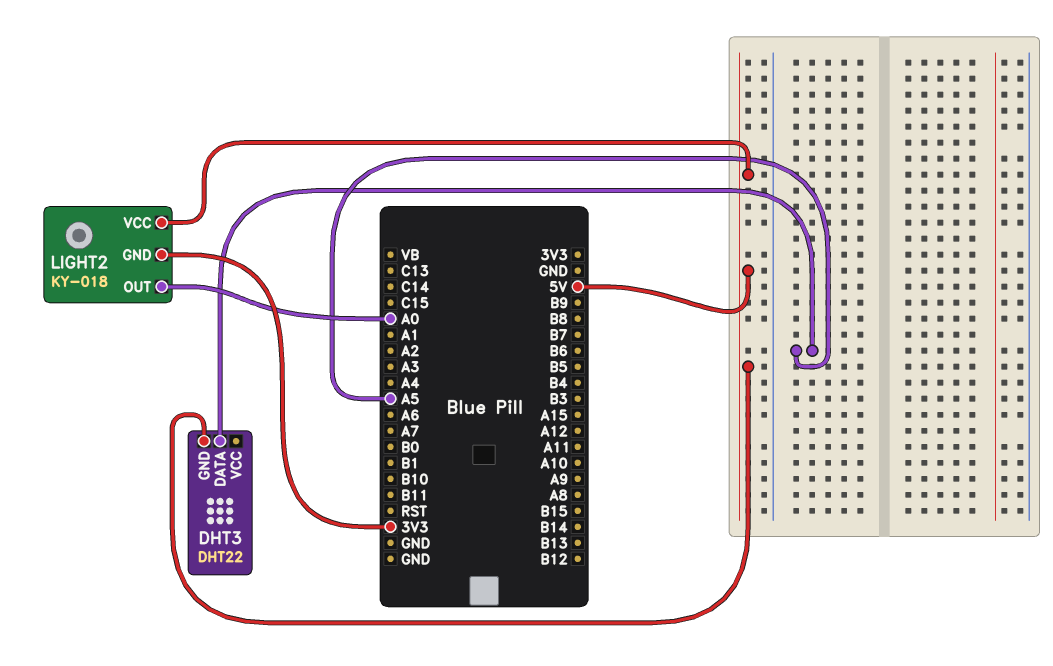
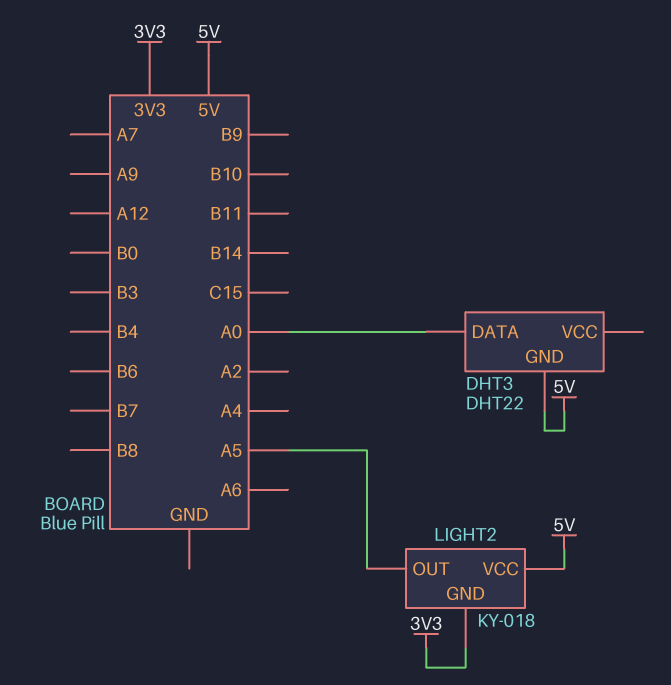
DHT3 pin DATA: A5 -> A0
LIGHT2 pin OUT: A0 -> A5

